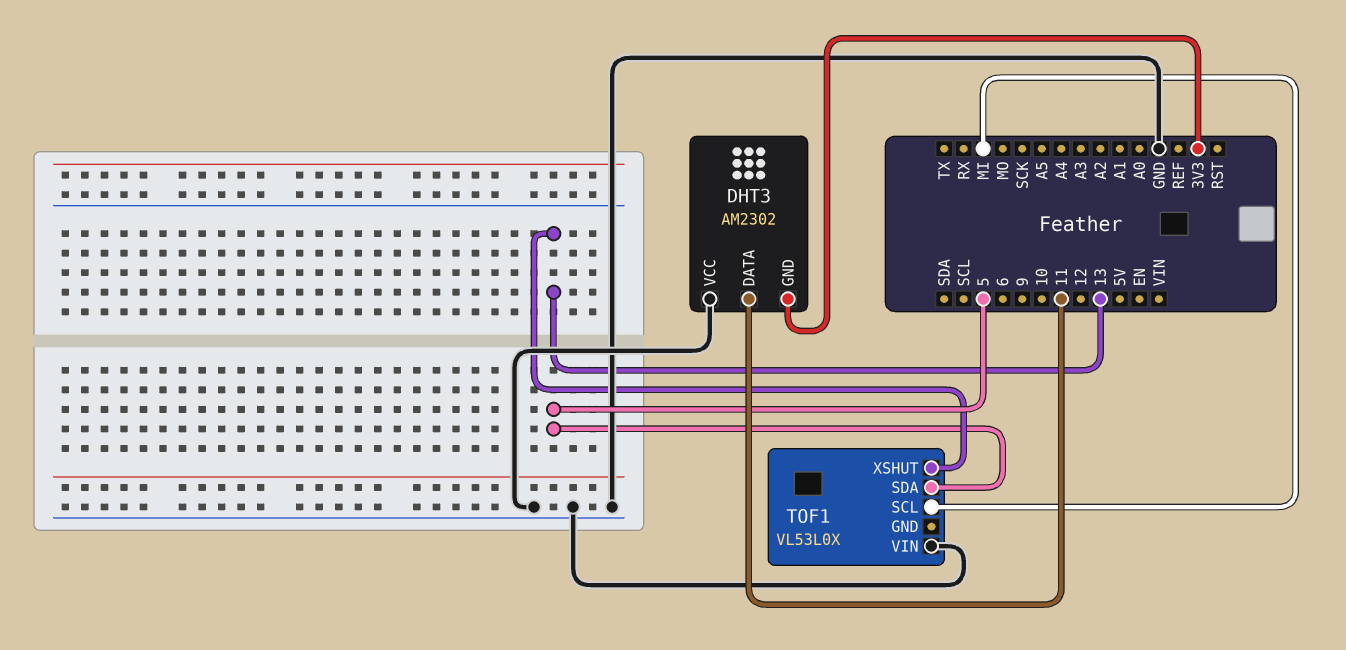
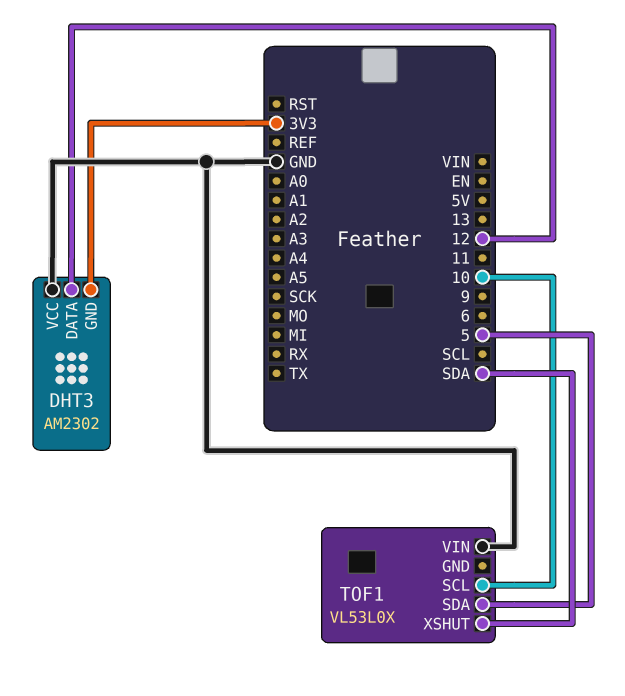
DHT3 pin DATA: 11 -> 12
TOF1 pin SCL: MI -> 10
TOF1 pin XSHUT: 13 -> SDA

